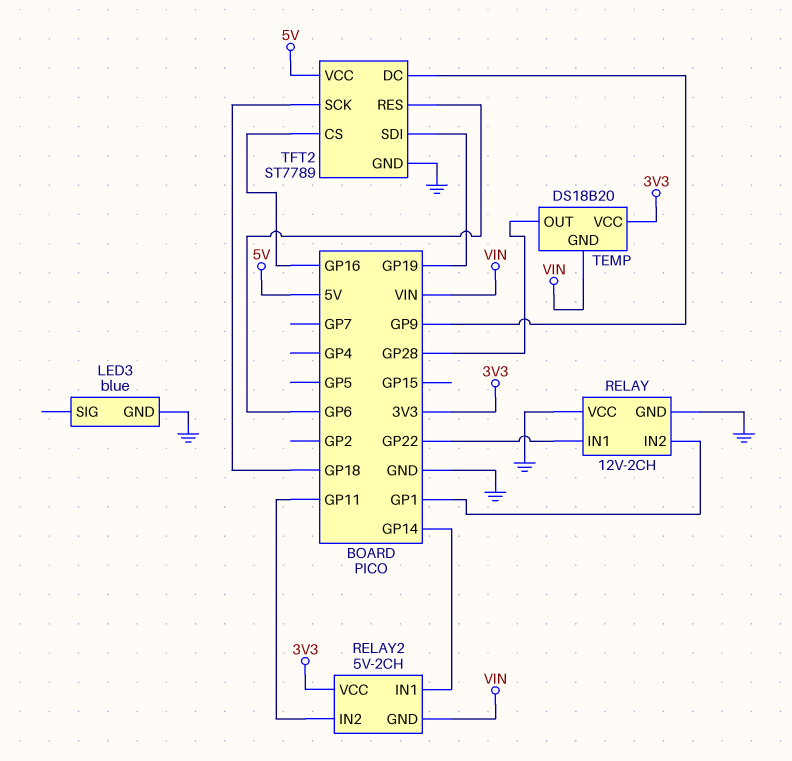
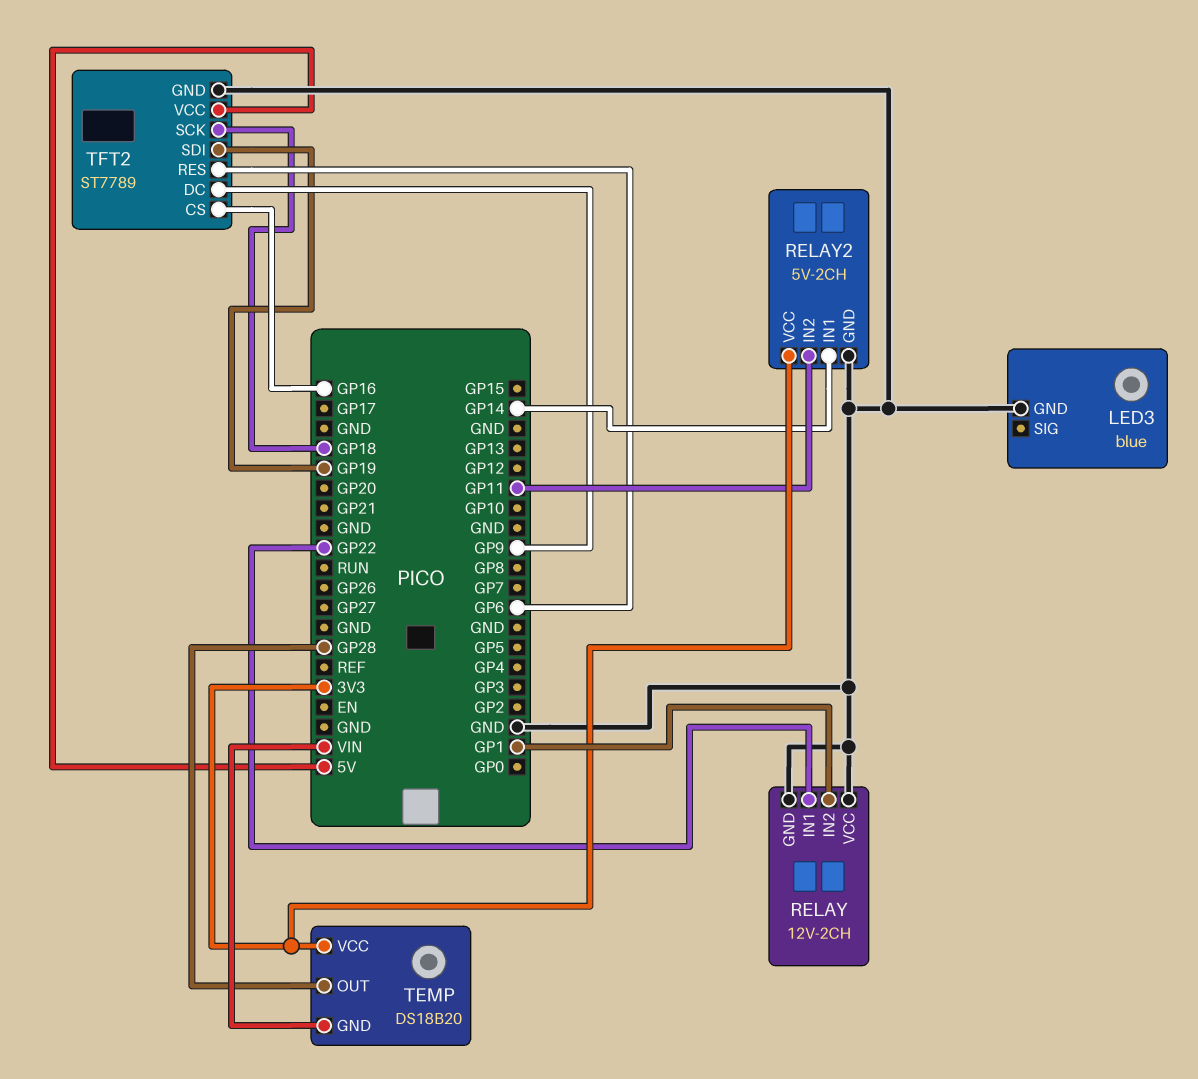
RELAY2 pin GND: VIN -> GND

